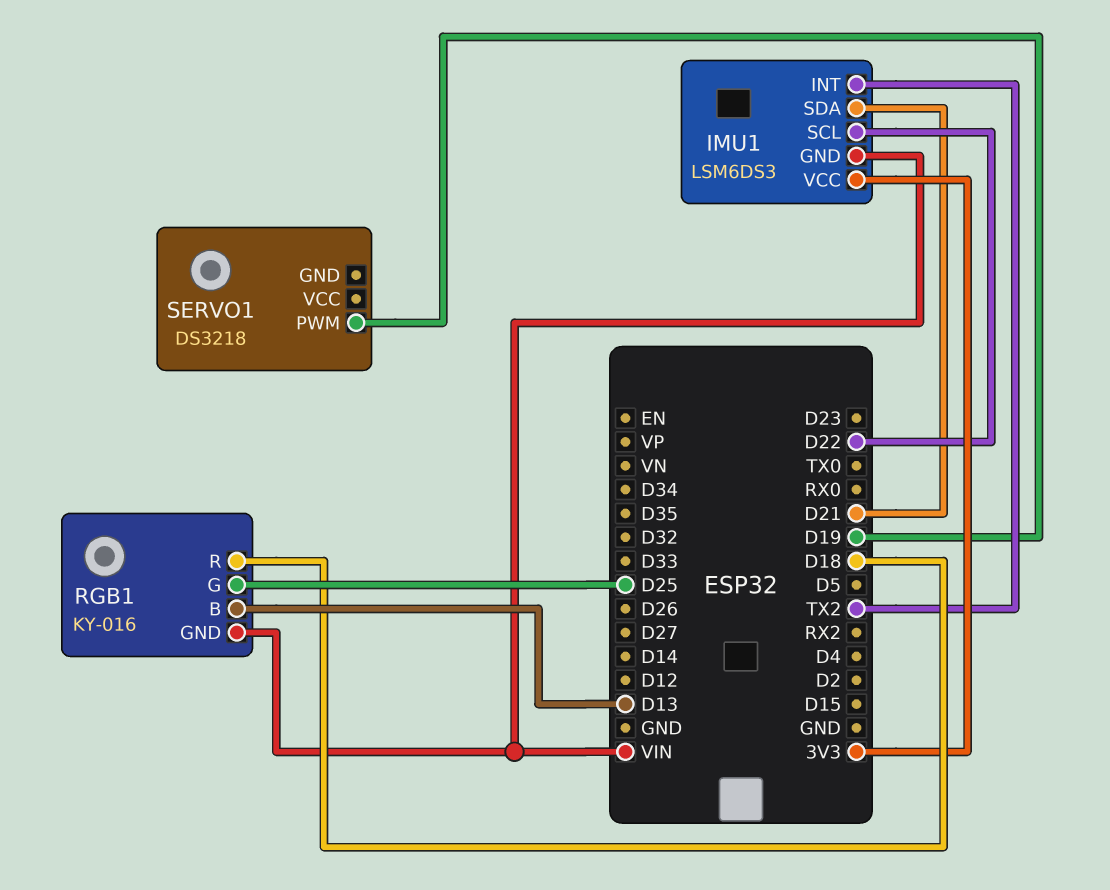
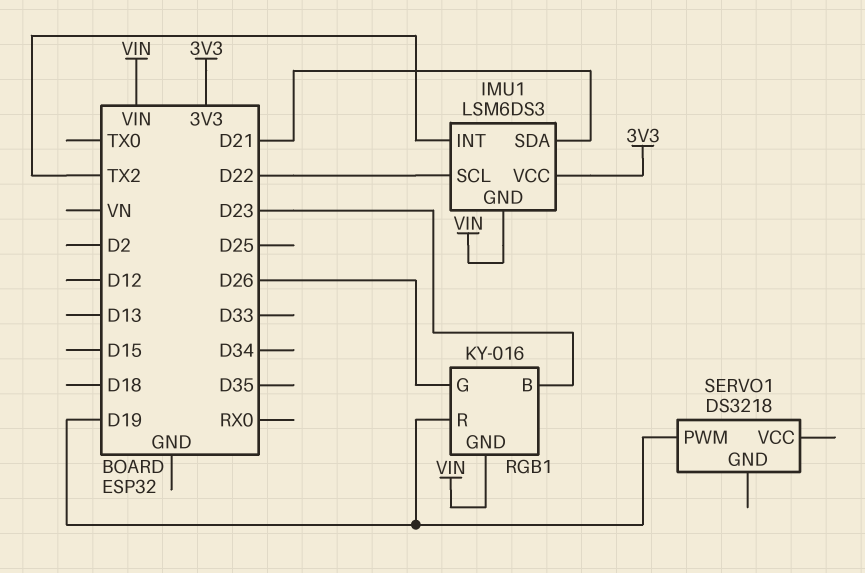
RGB1 pin B: D13 -> D23
RGB1 pin G: D25 -> D26
RGB1 pin R: D18 -> D19

